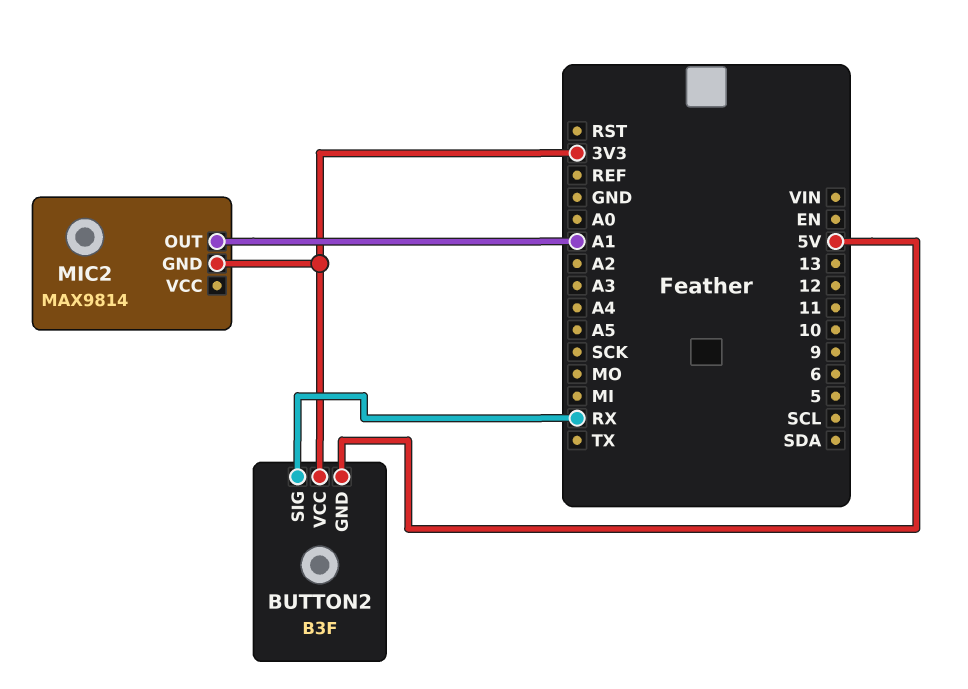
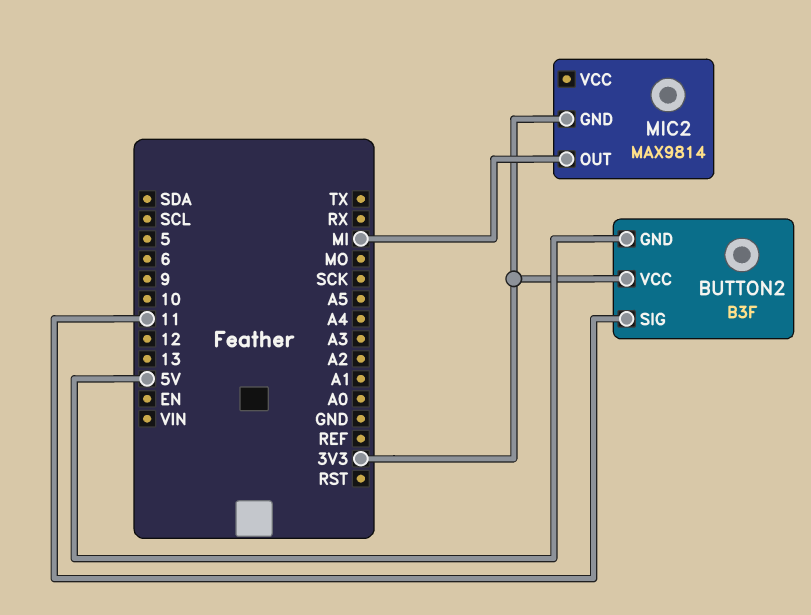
BUTTON2 pin SIG: RX -> 11
MIC2 pin OUT: A1 -> MI

